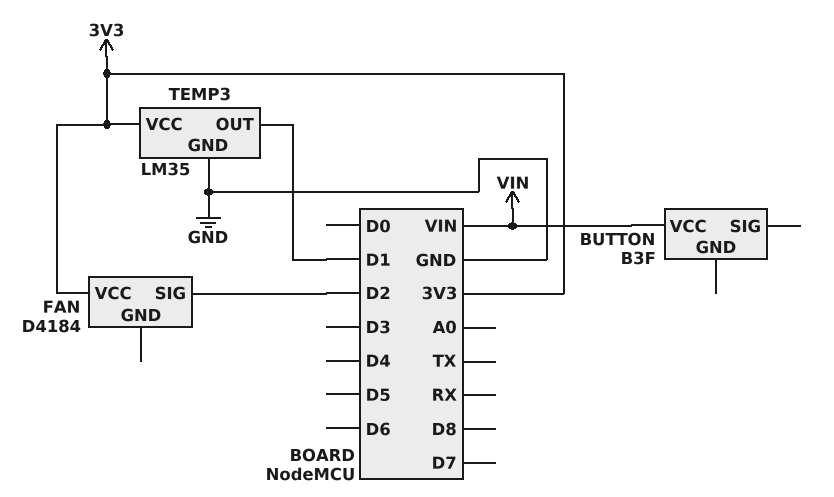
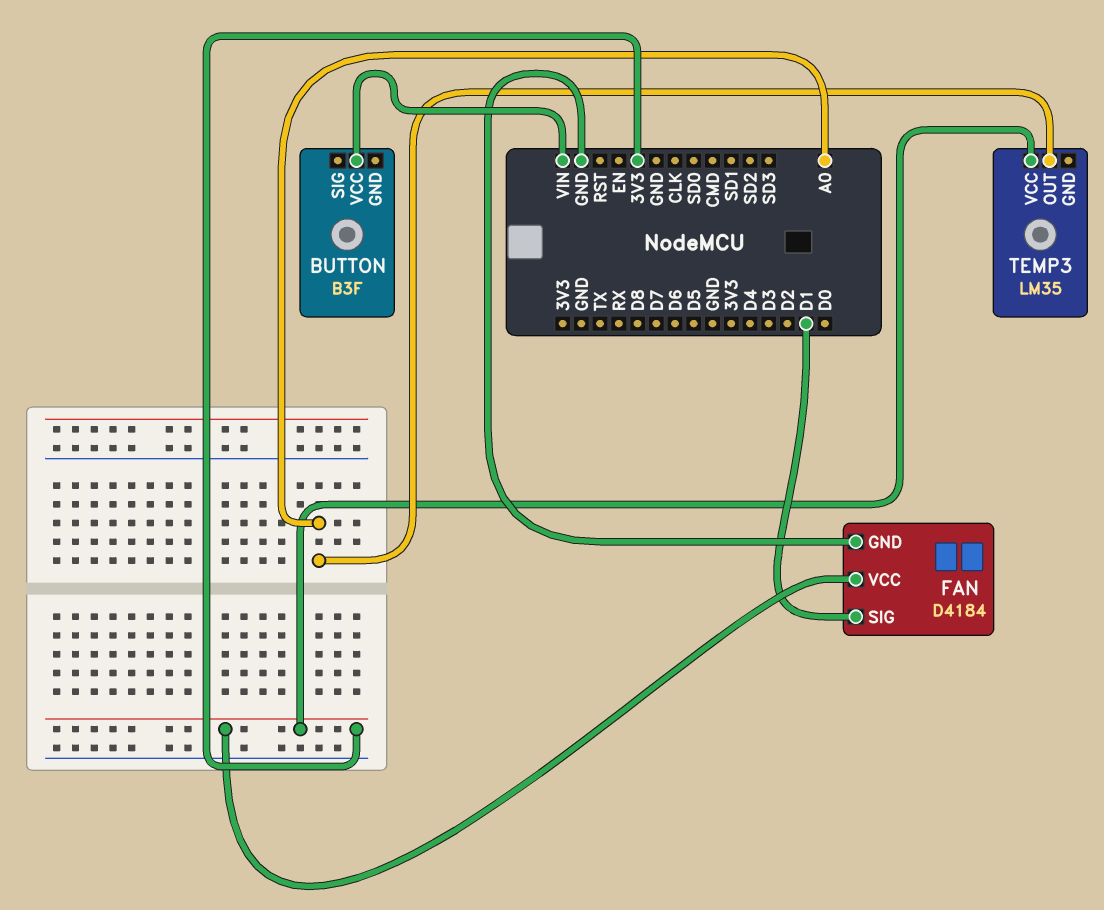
FAN pin GND: none -> GND
FAN pin SIG: D2 -> D1
TEMP3 pin GND: GND -> none
TEMP3 pin OUT: D1 -> A0

